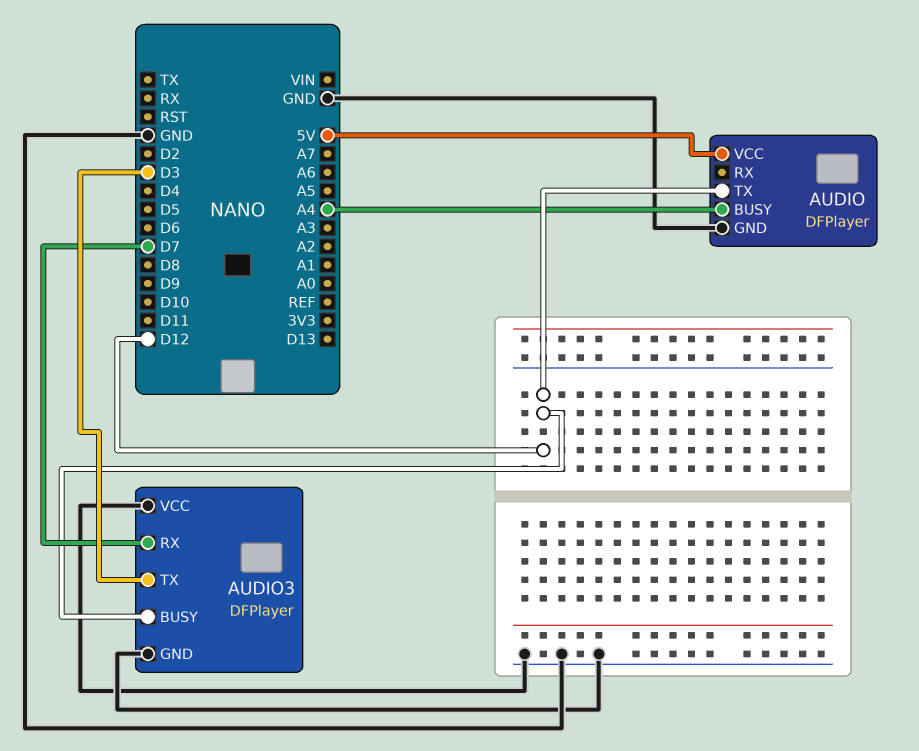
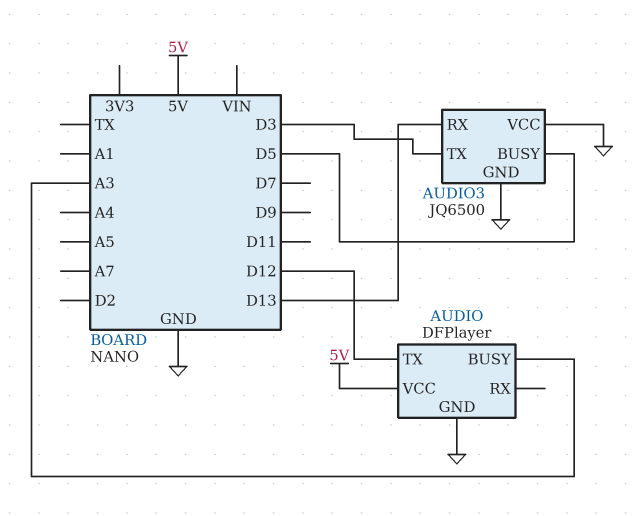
AUDIO pin BUSY: A4 -> A3
AUDIO3: DFPlayer -> JQ6500
AUDIO3 pin BUSY: D12 -> D5
AUDIO3 pin RX: D7 -> D13

